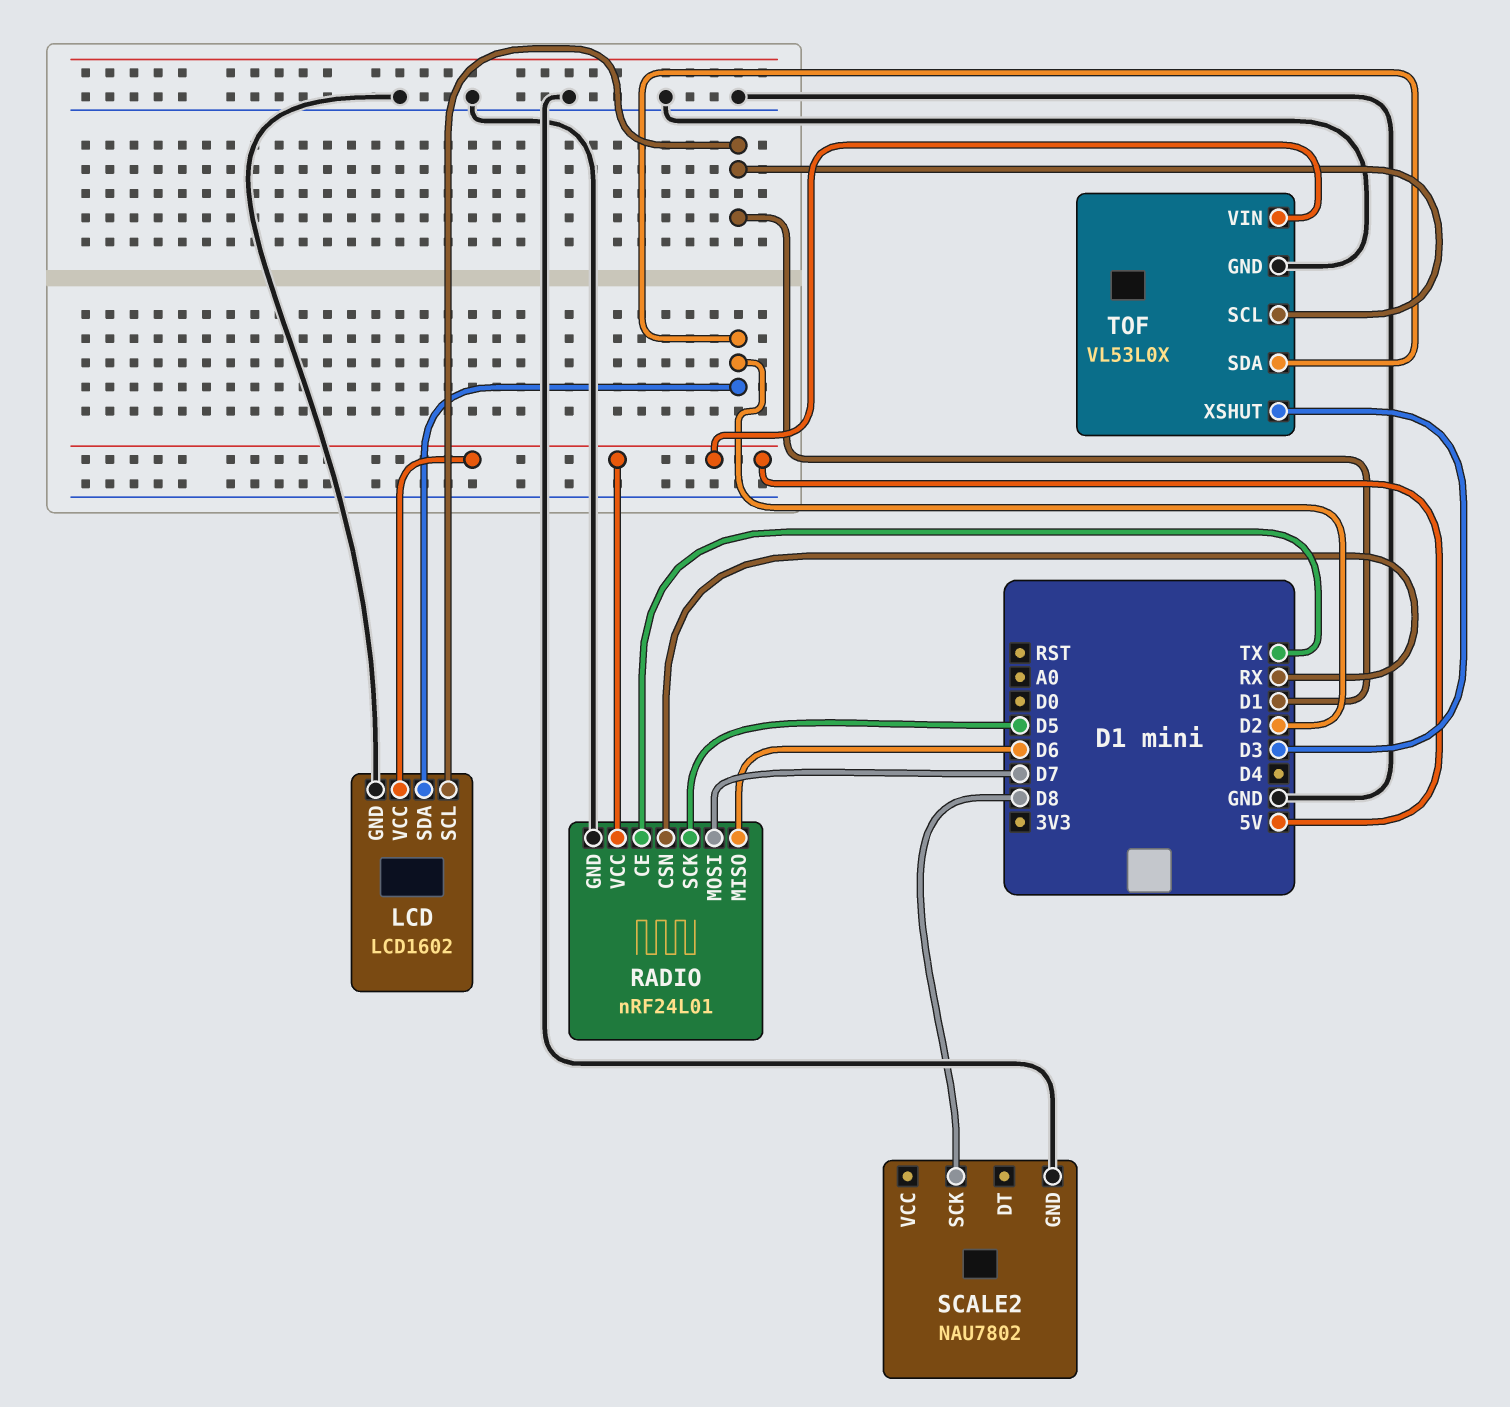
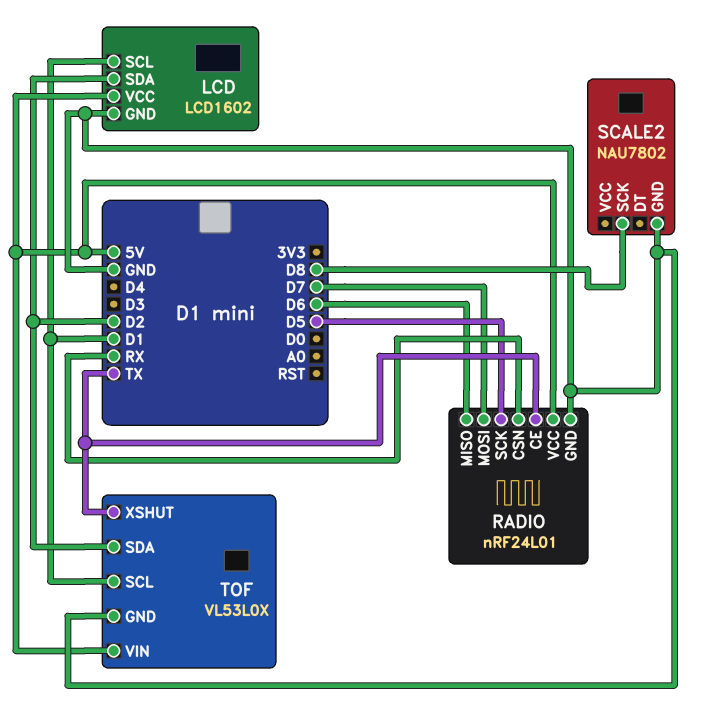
TOF pin XSHUT: D3 -> TX

